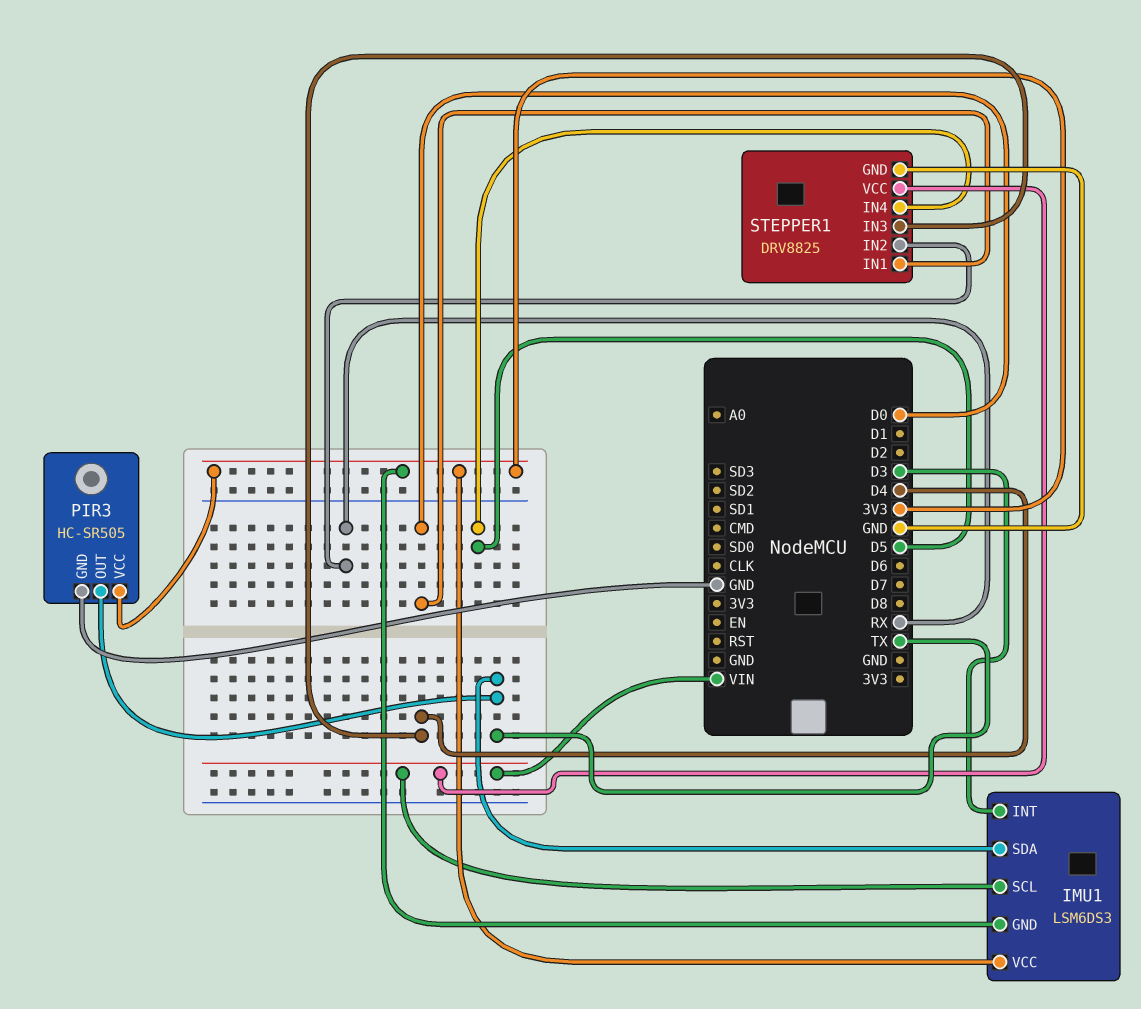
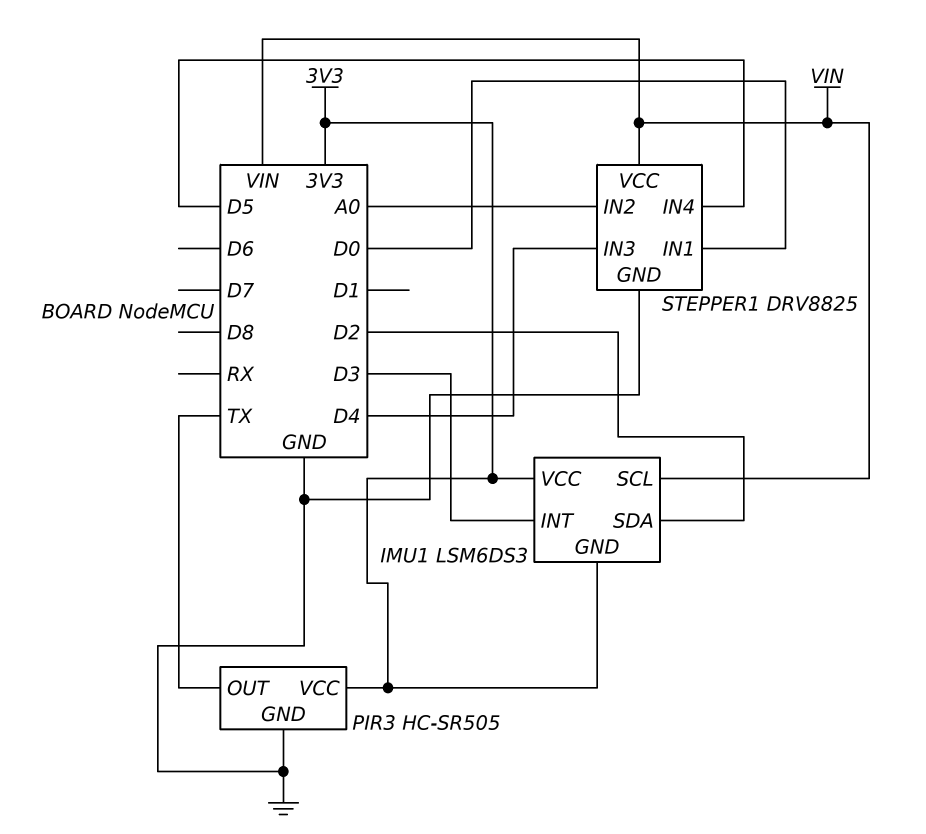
IMU1 pin SDA: TX -> D2
STEPPER1 pin IN2: RX -> A0

